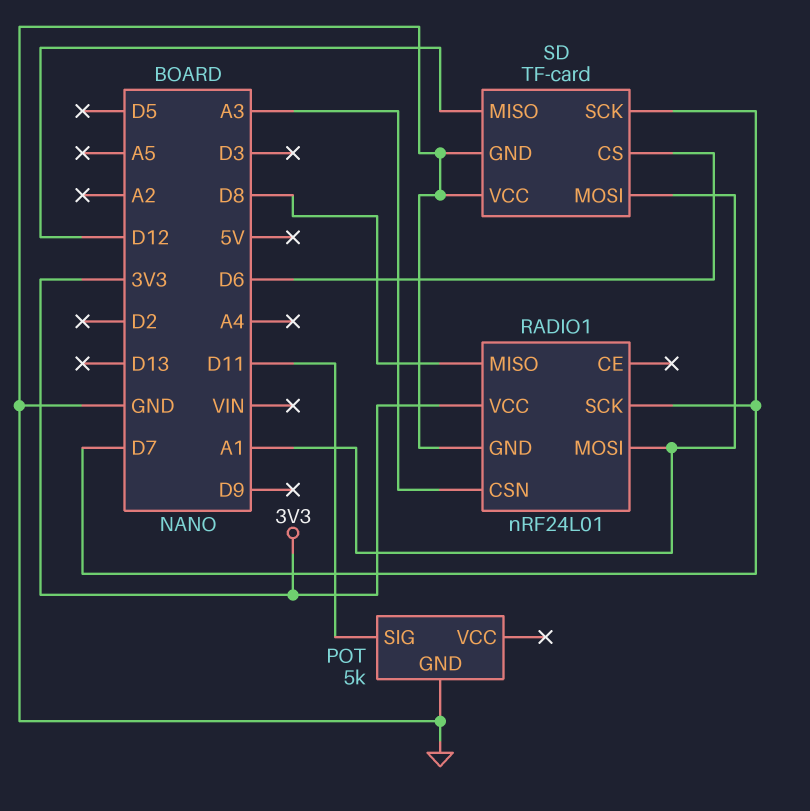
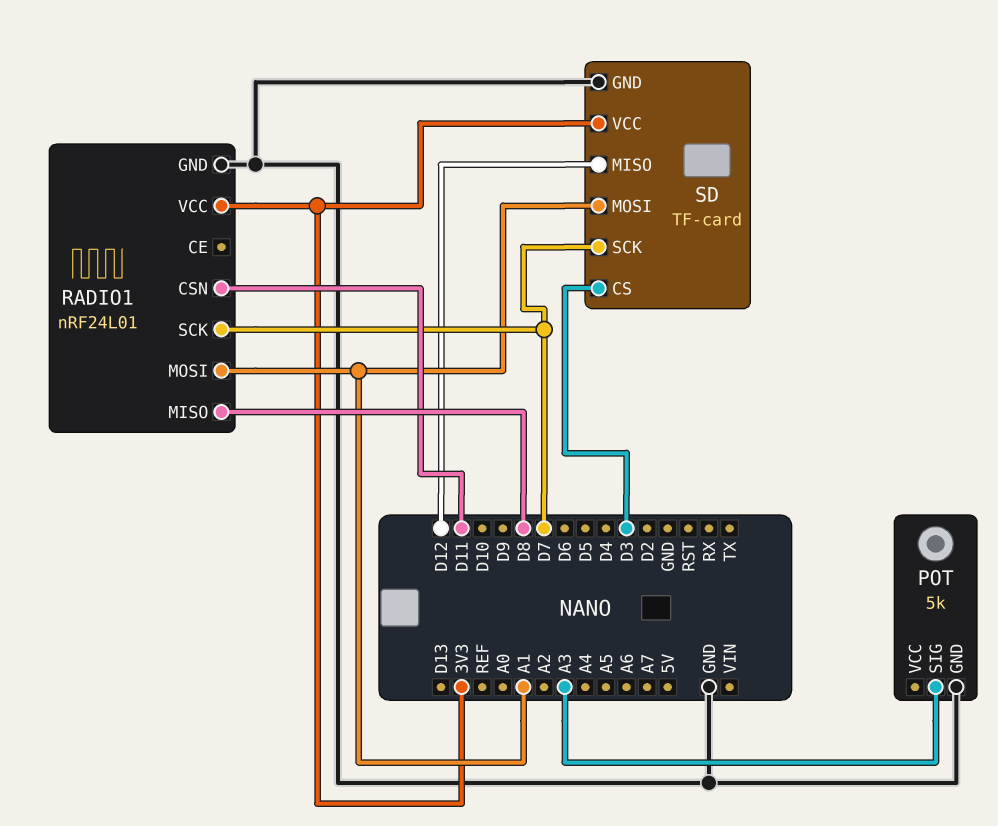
POT pin SIG: D11 -> A3
RADIO1 pin CSN: A3 -> D11
SD pin CS: D6 -> D3
SD pin VCC: GND -> 3V3

